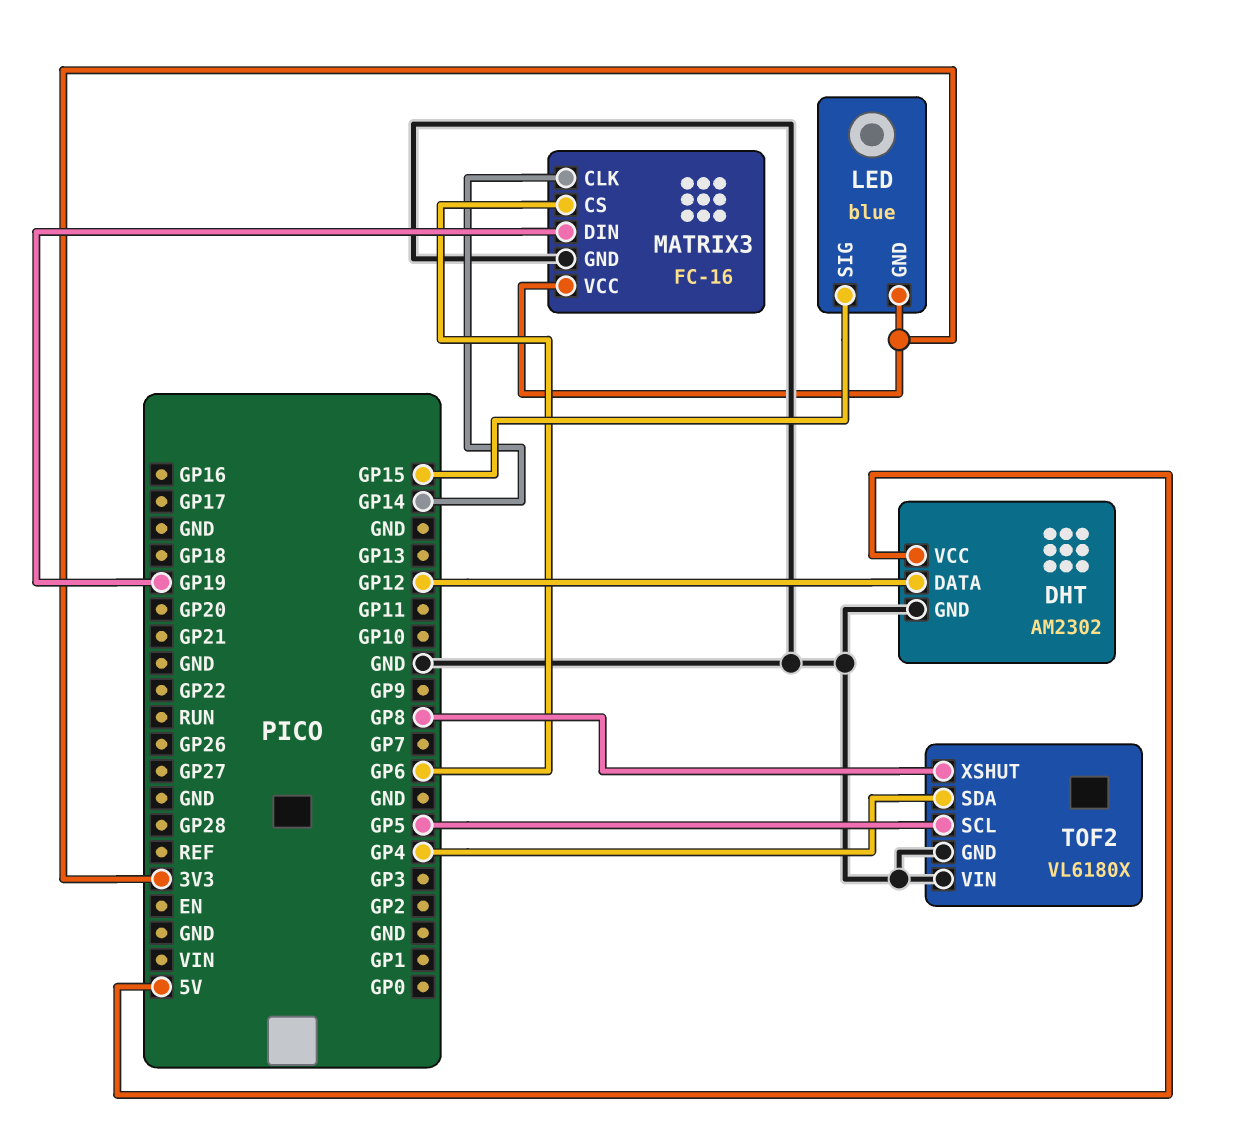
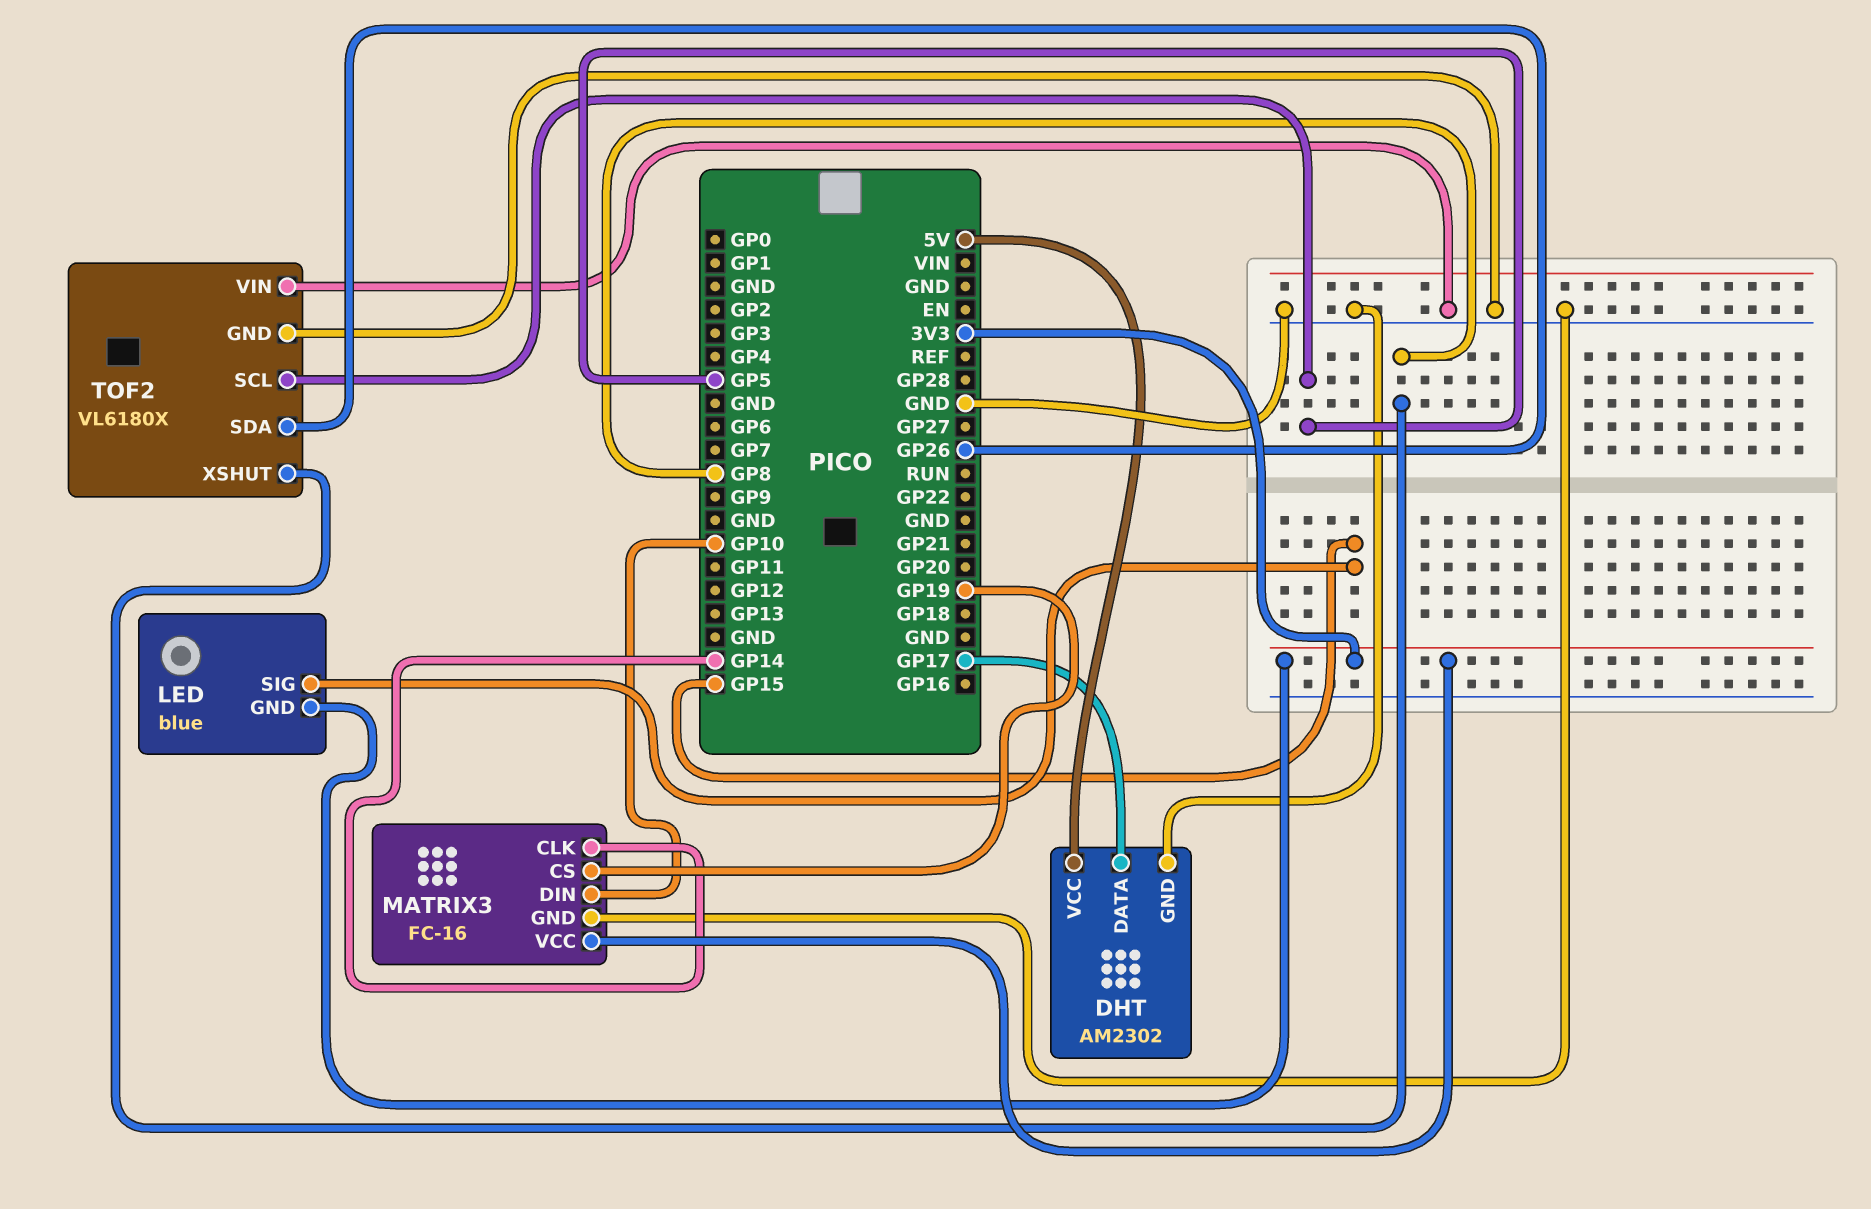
DHT pin DATA: GP12 -> GP17
MATRIX3 pin CS: GP6 -> GP19
MATRIX3 pin DIN: GP19 -> GP10
TOF2 pin SDA: GP4 -> GP26

